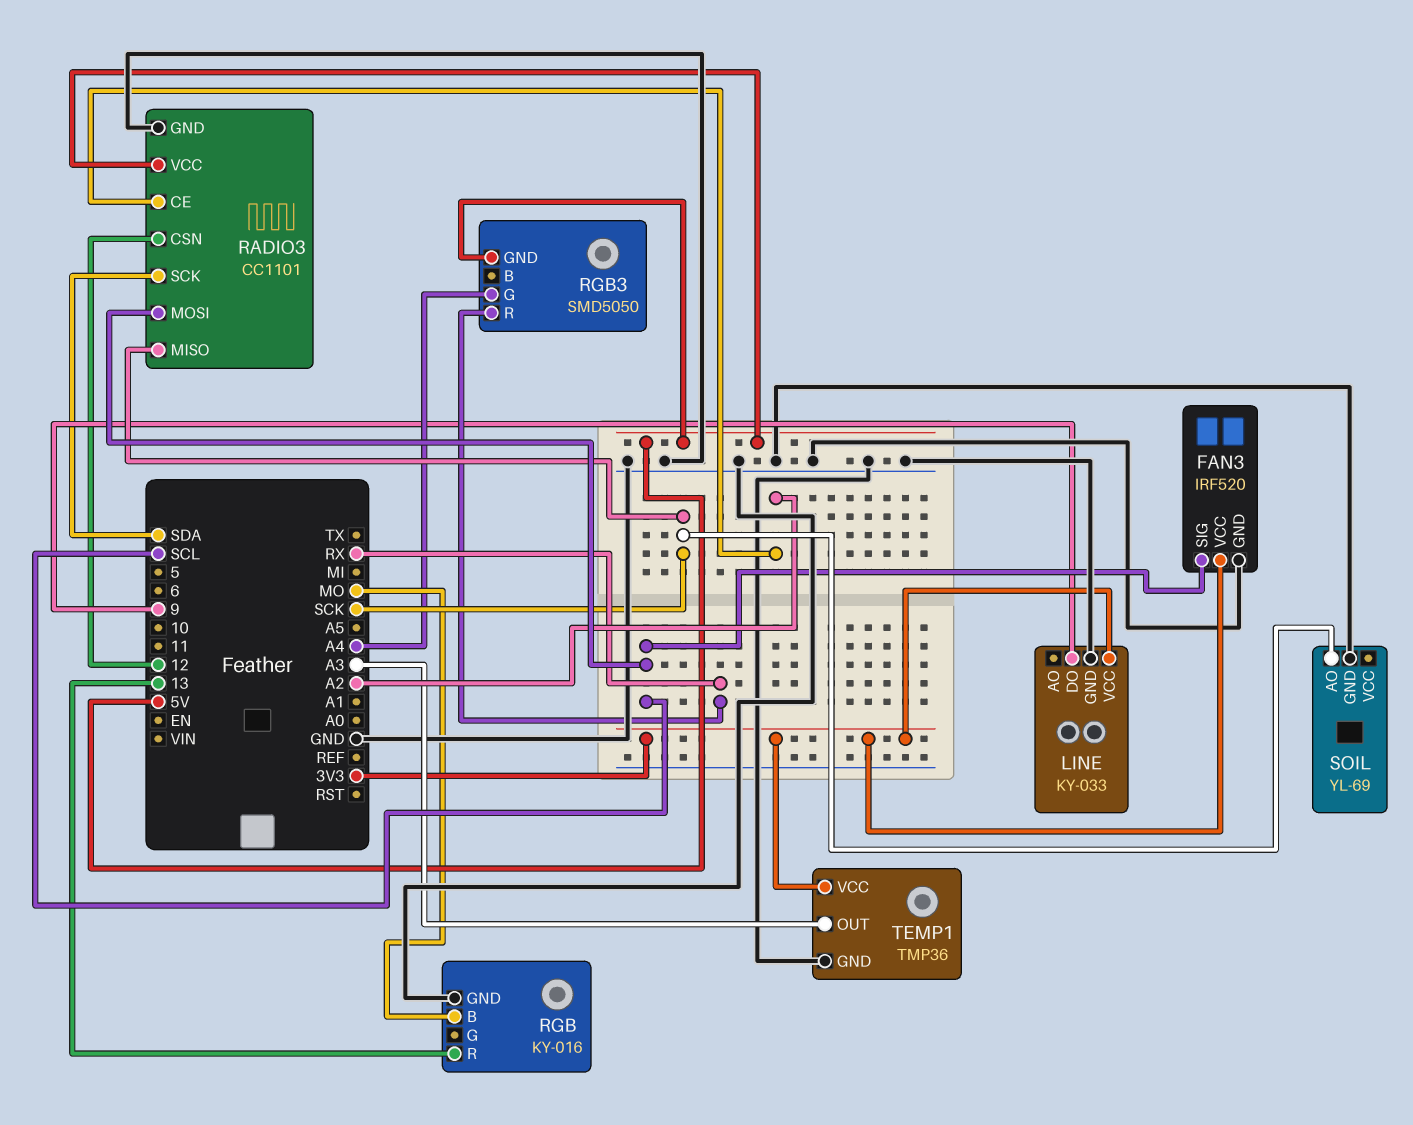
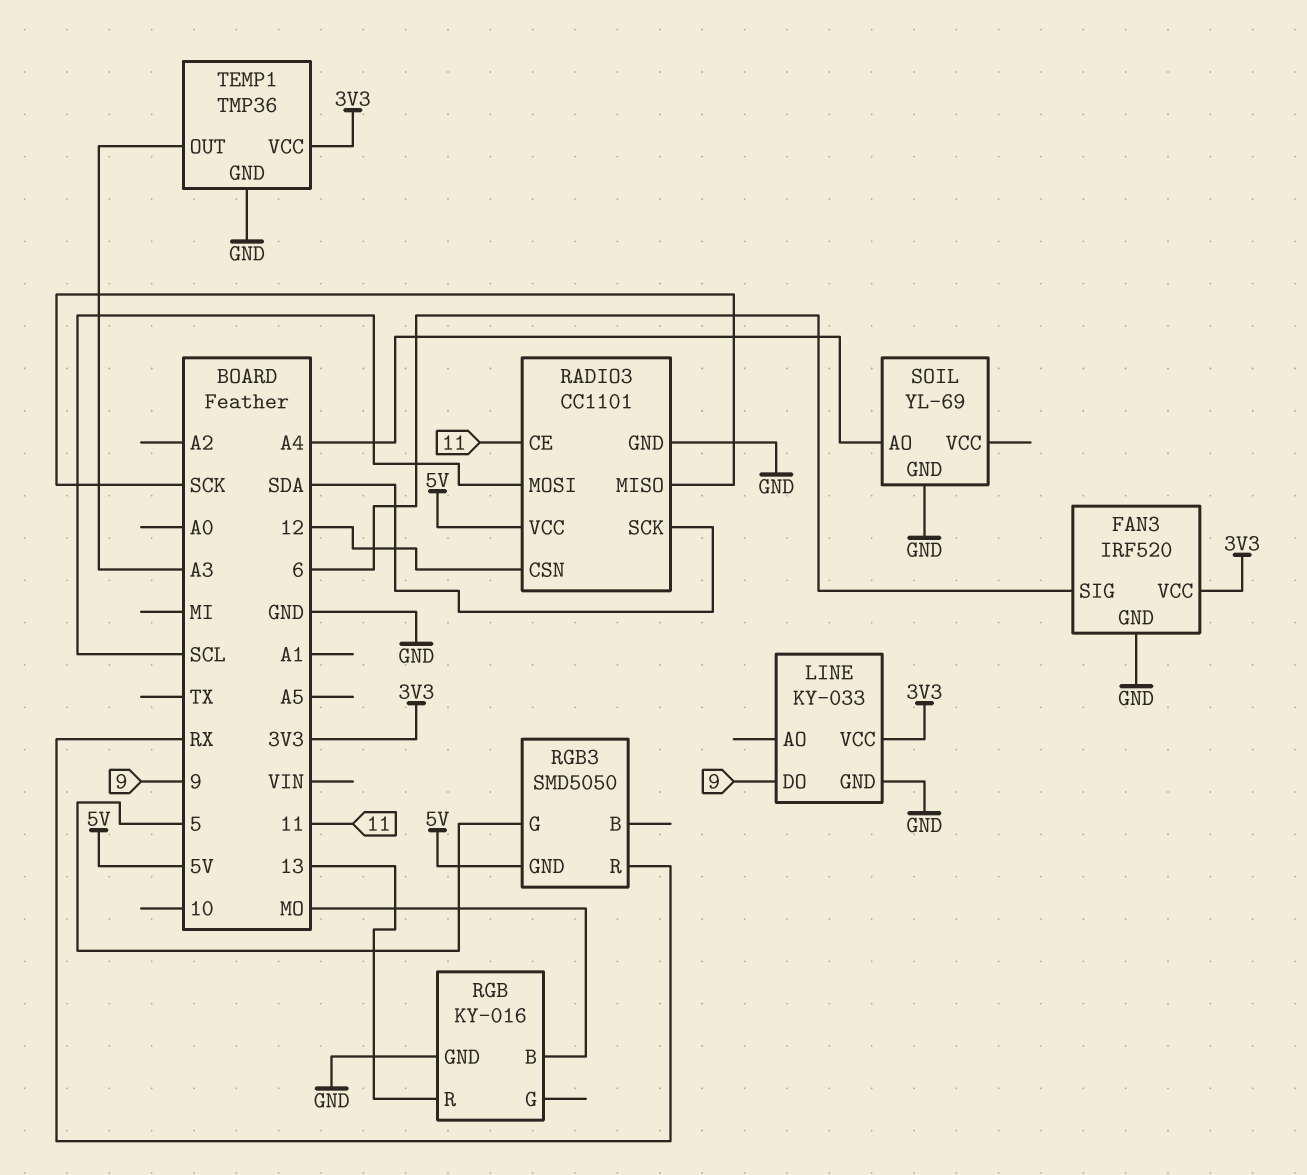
FAN3 pin SIG: SCL -> 6
RADIO3 pin CE: A2 -> 11
RGB3 pin G: A4 -> 5
SOIL pin AO: SCK -> A4

